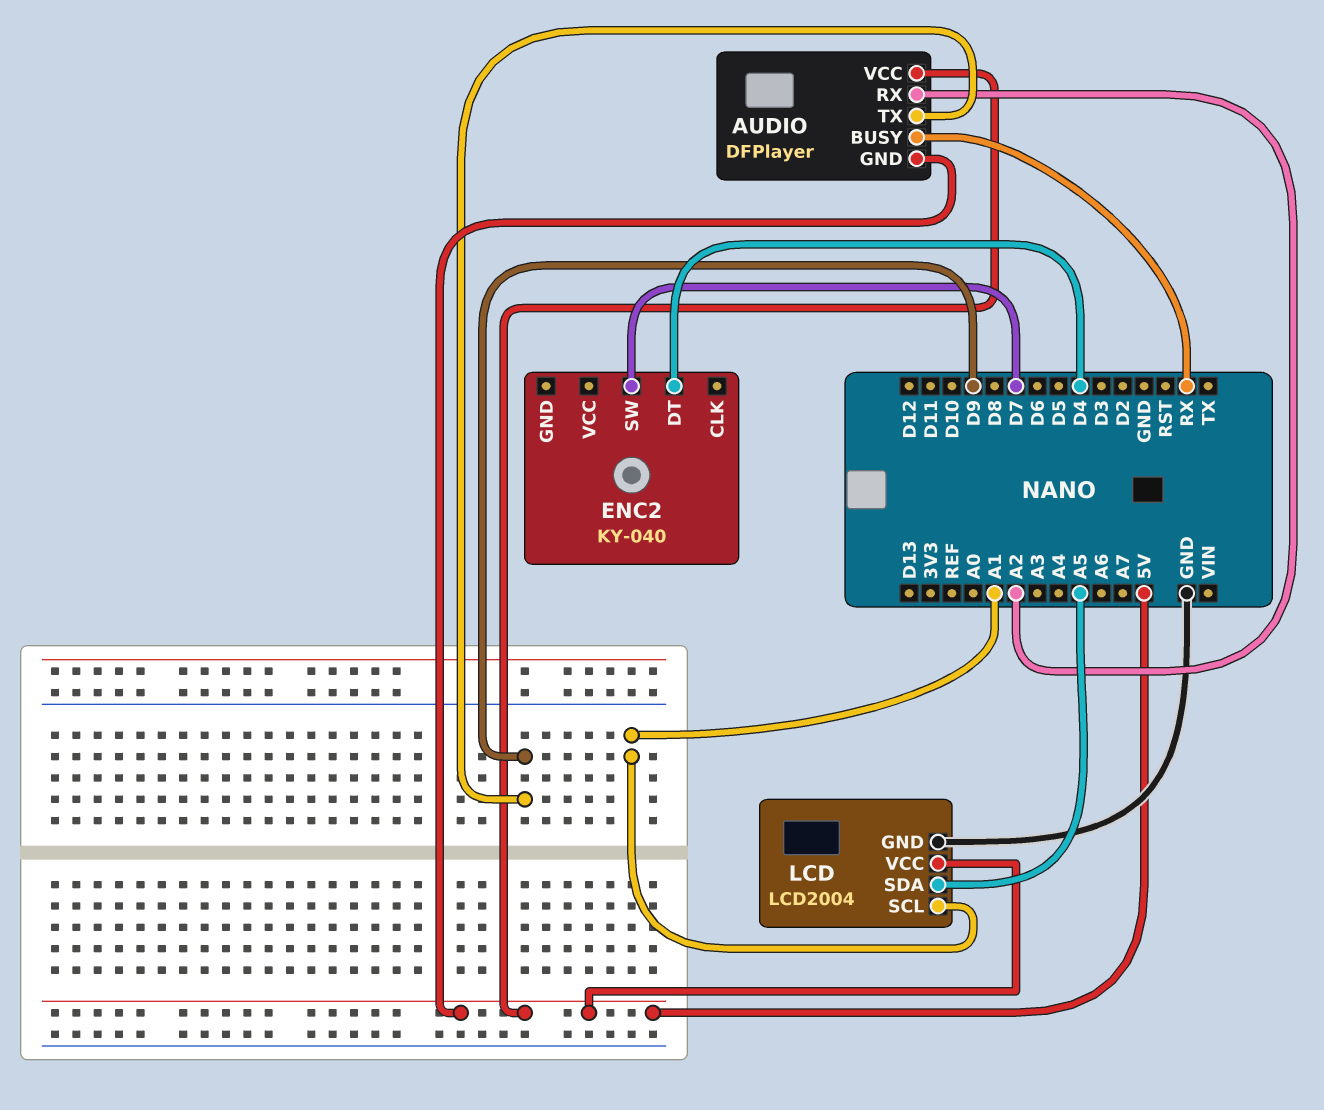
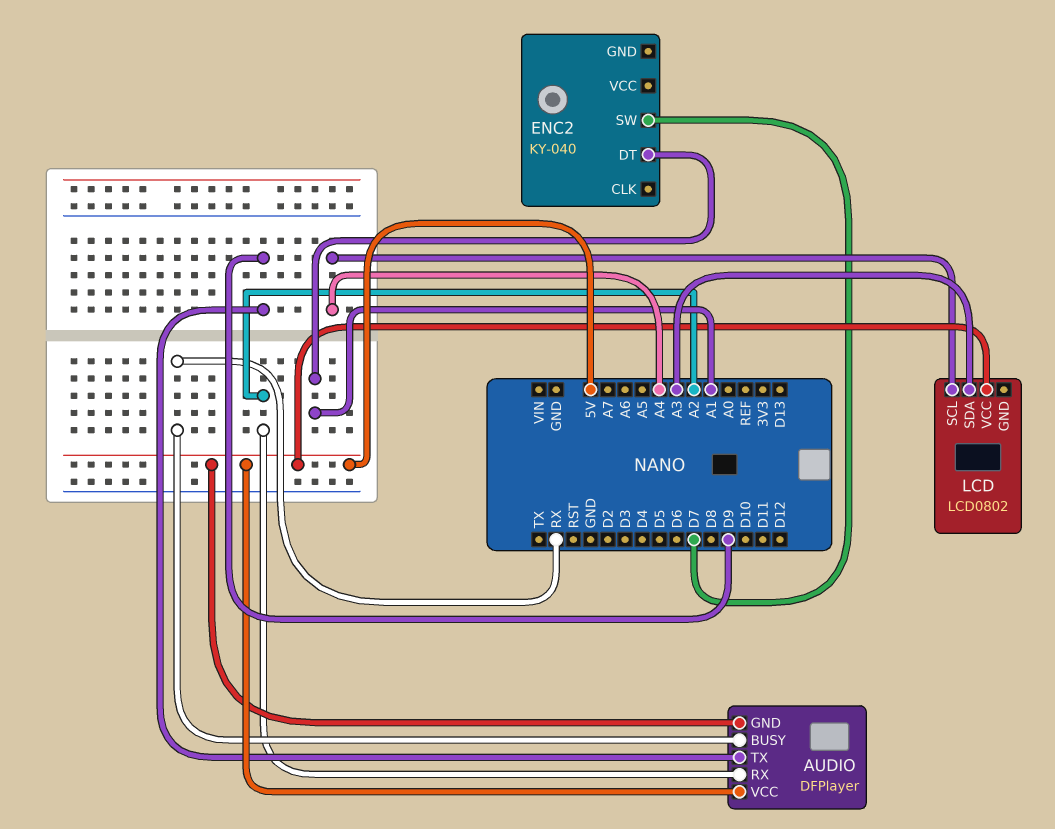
ENC2 pin DT: D4 -> A1
LCD: LCD2004 -> LCD0802
LCD pin GND: GND -> none
LCD pin SCL: A1 -> A4
LCD pin SDA: A5 -> A3

